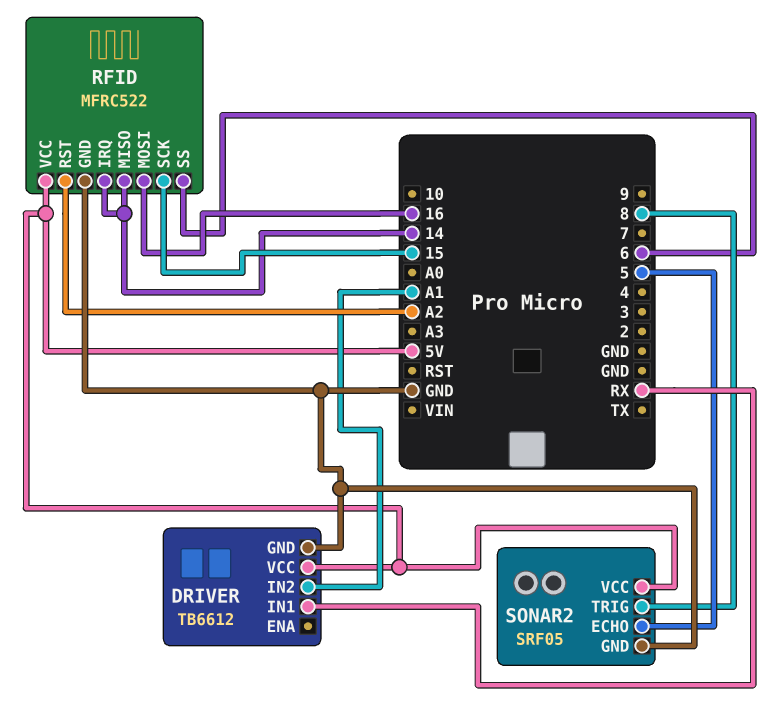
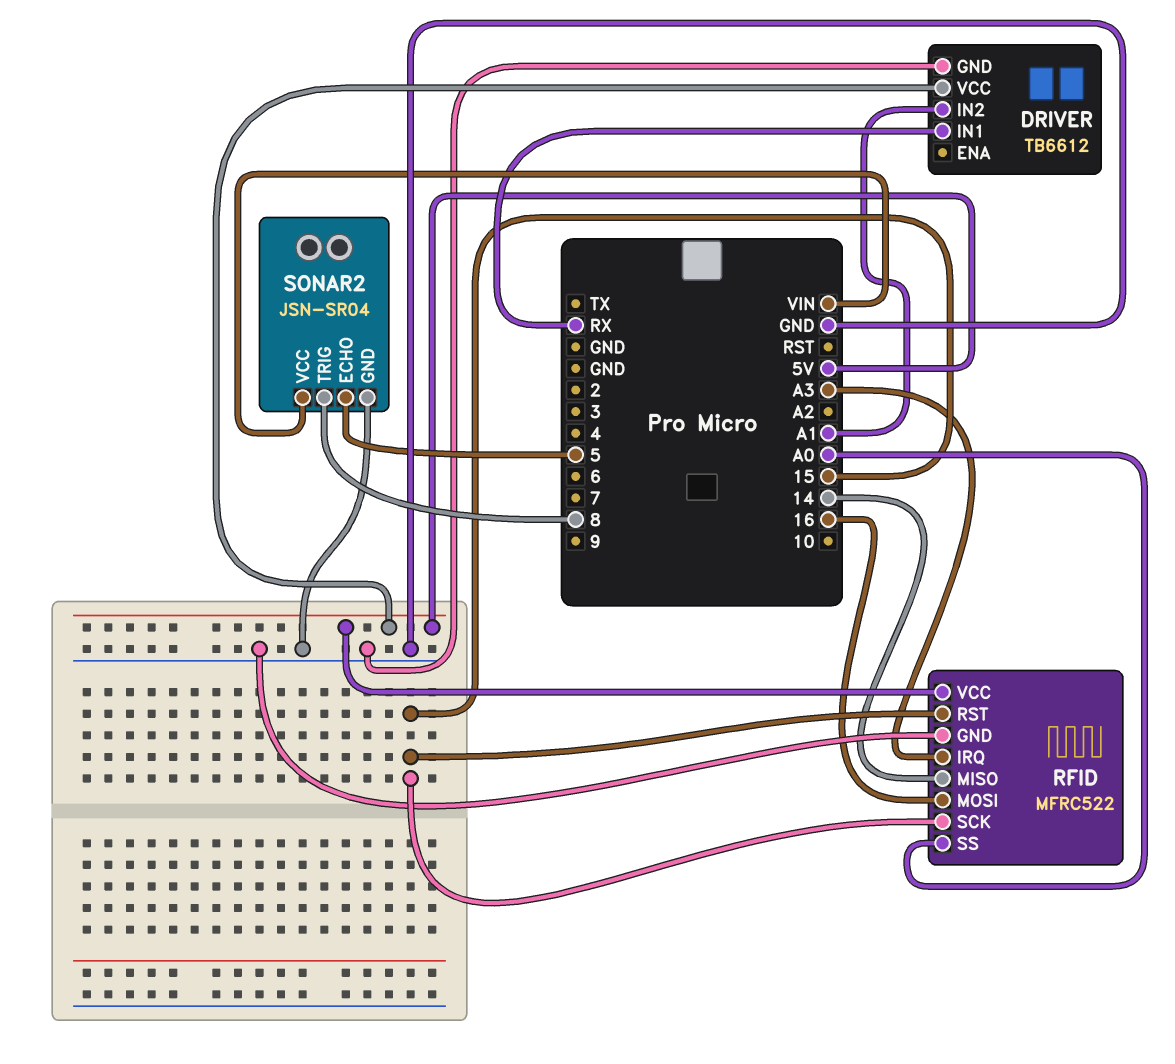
RFID pin IRQ: 14 -> A3
RFID pin RST: A2 -> 15
RFID pin SS: 6 -> A0
SONAR2: SRF05 -> JSN-SR04
SONAR2 pin VCC: 5V -> VIN

